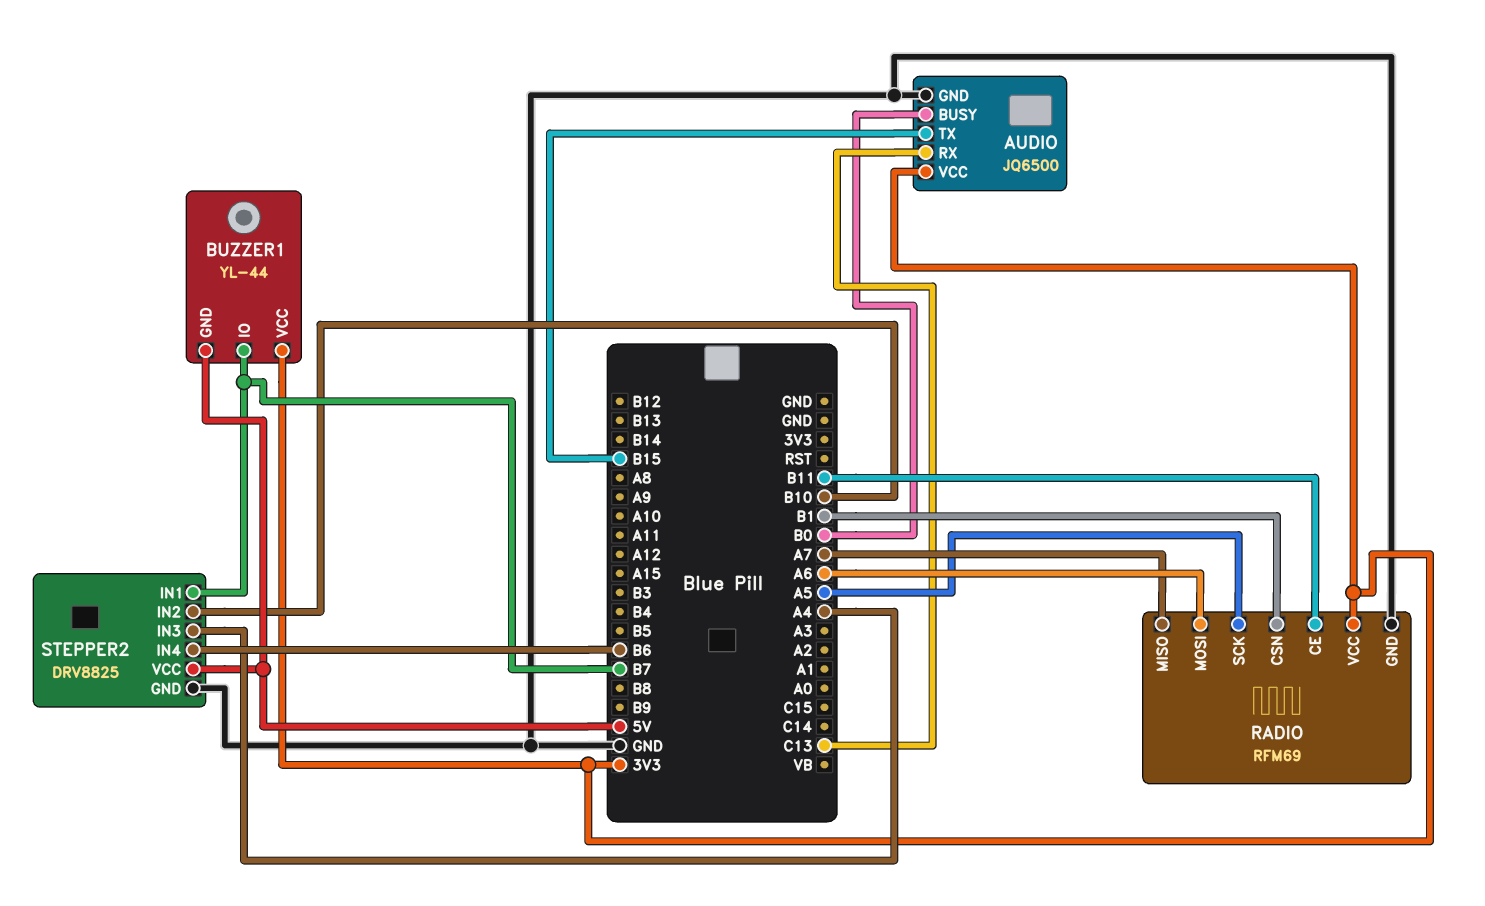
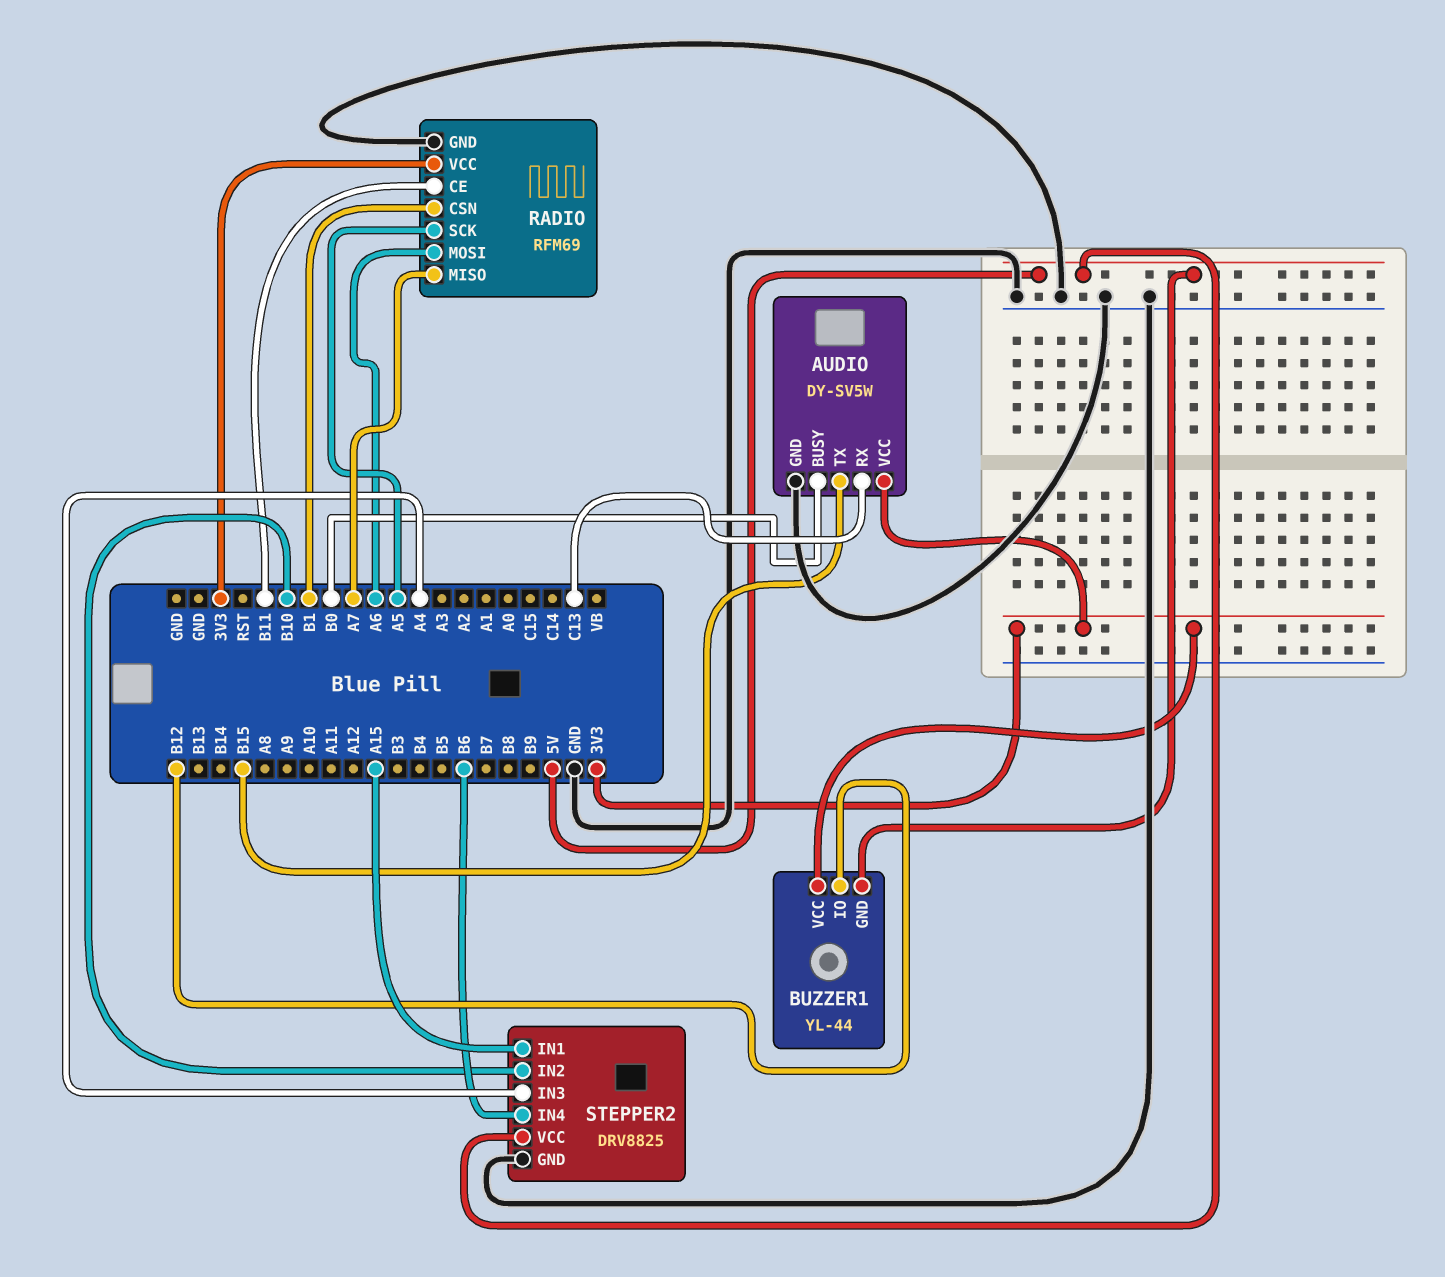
AUDIO: JQ6500 -> DY-SV5W
BUZZER1 pin IO: B7 -> B12
STEPPER2 pin IN1: B7 -> A15

